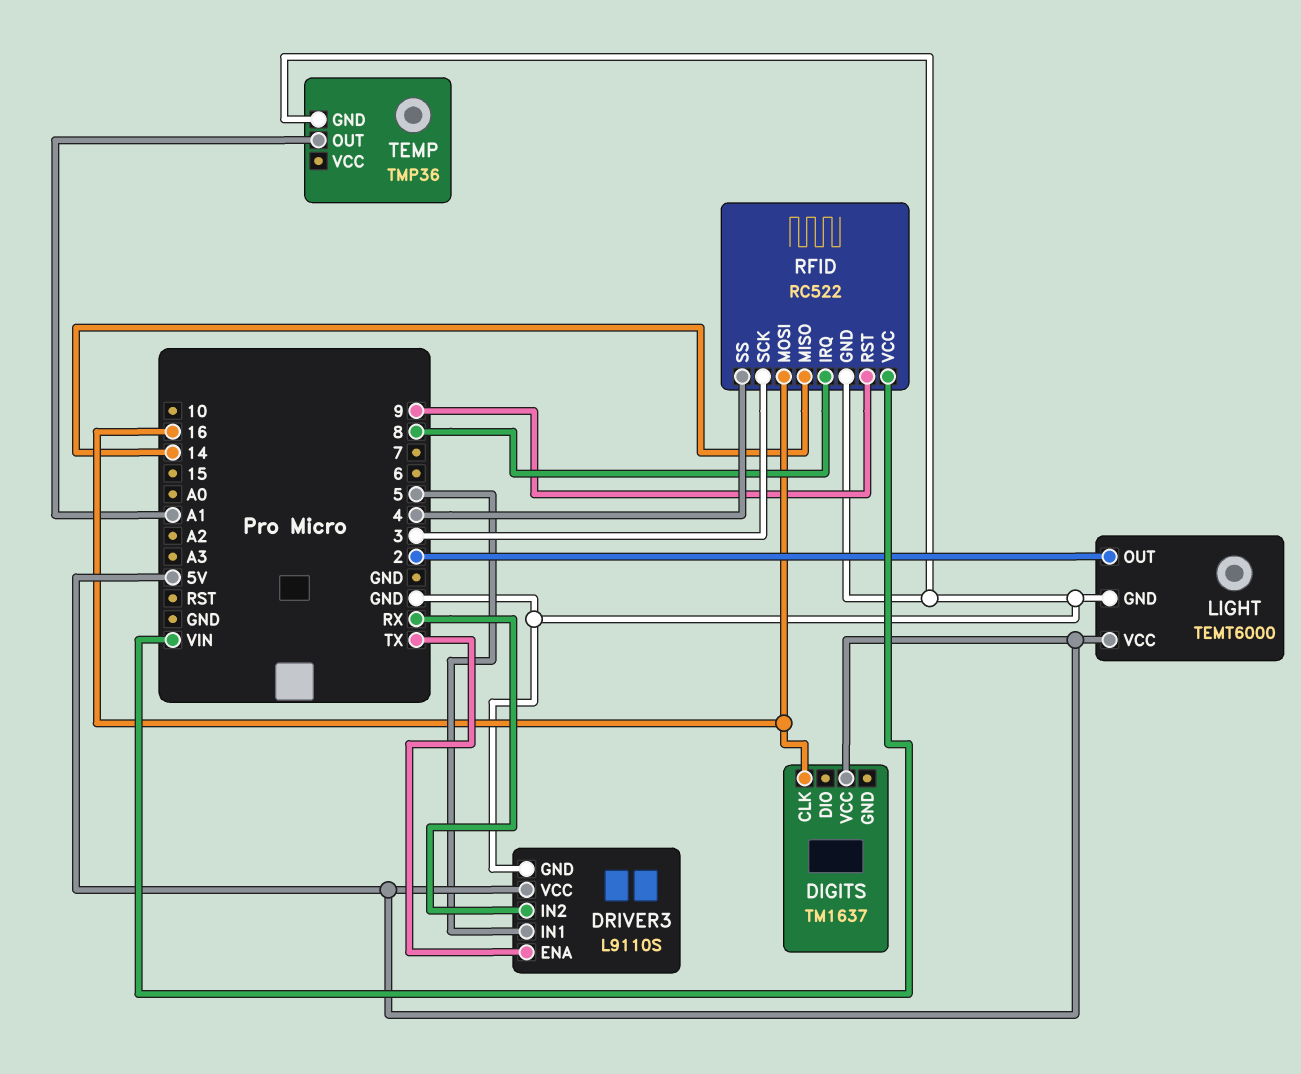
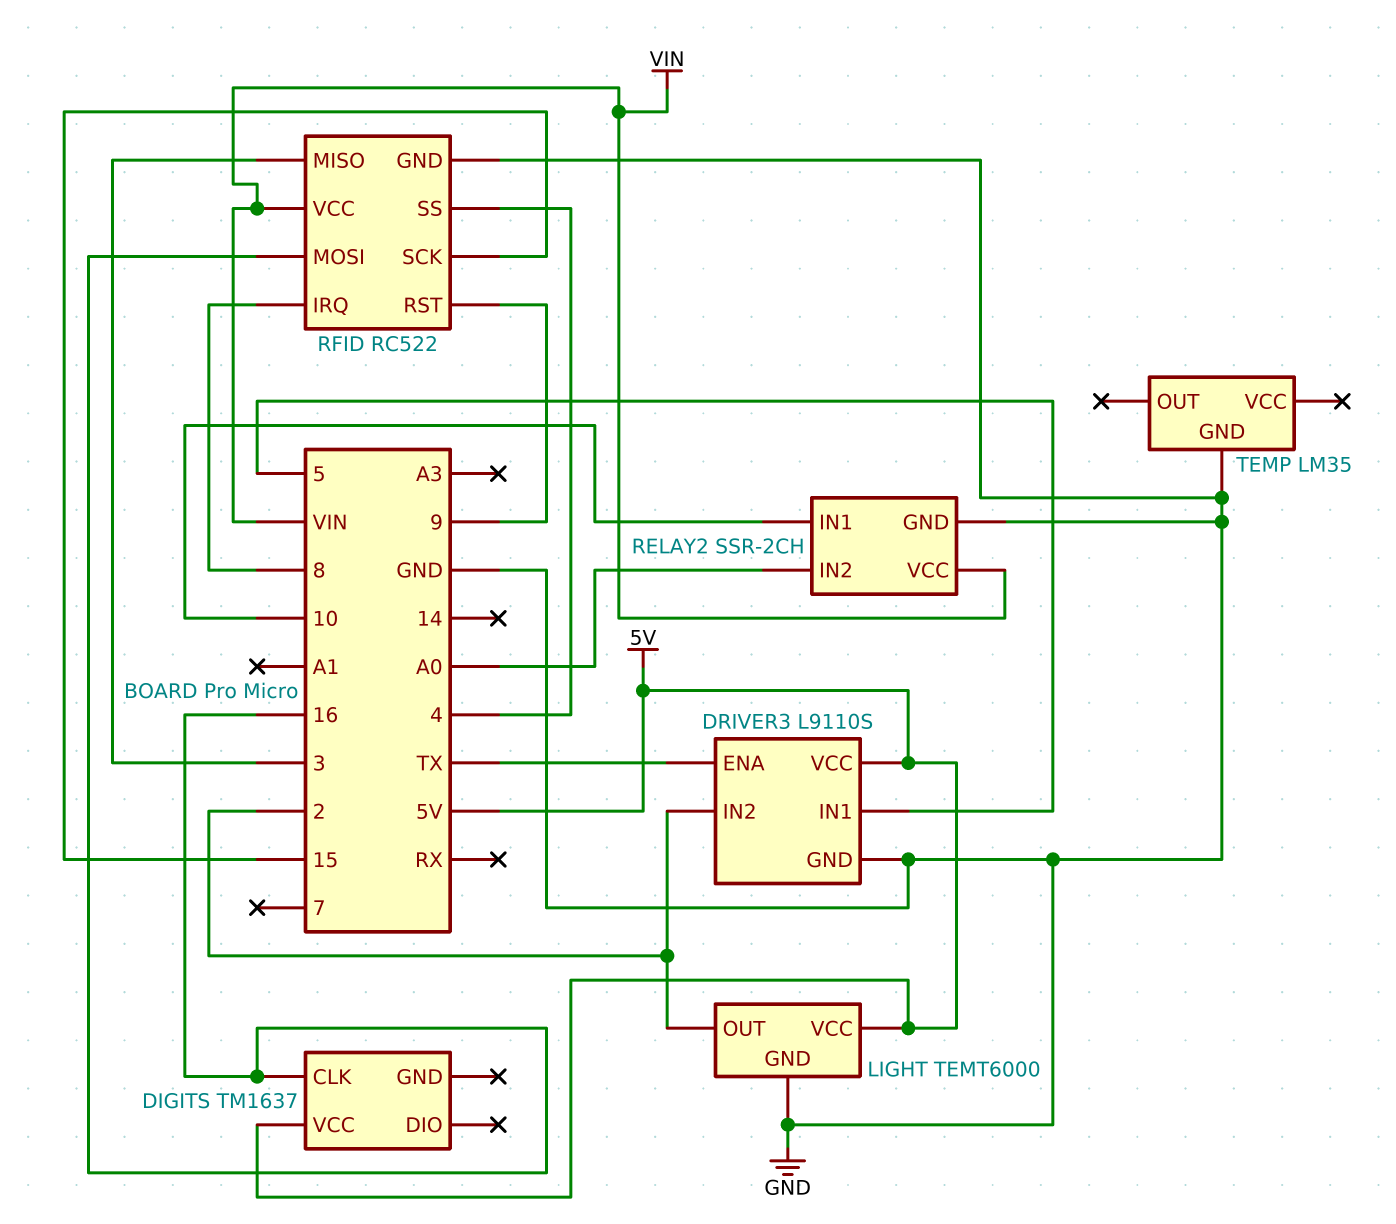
DRIVER3 pin IN2: RX -> 2
RELAY2: none -> SSR-2CH
RELAY2 pin GND: none -> GND
RELAY2 pin IN1: none -> 10
RELAY2 pin IN2: none -> A0
RELAY2 pin VCC: none -> VIN
RFID pin MISO: 14 -> 3
RFID pin SCK: 3 -> 15
TEMP: TMP36 -> LM35
TEMP pin OUT: A1 -> none

